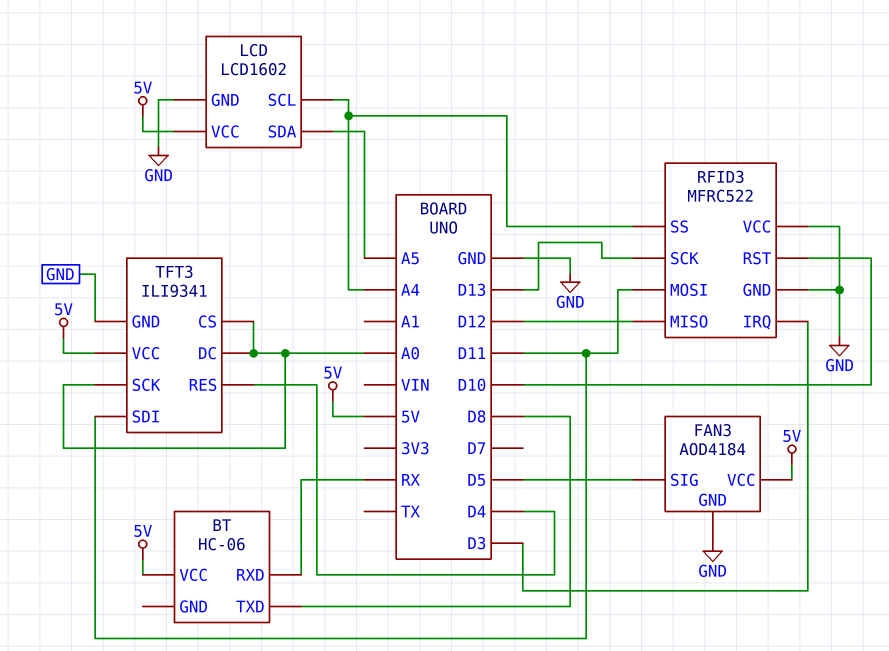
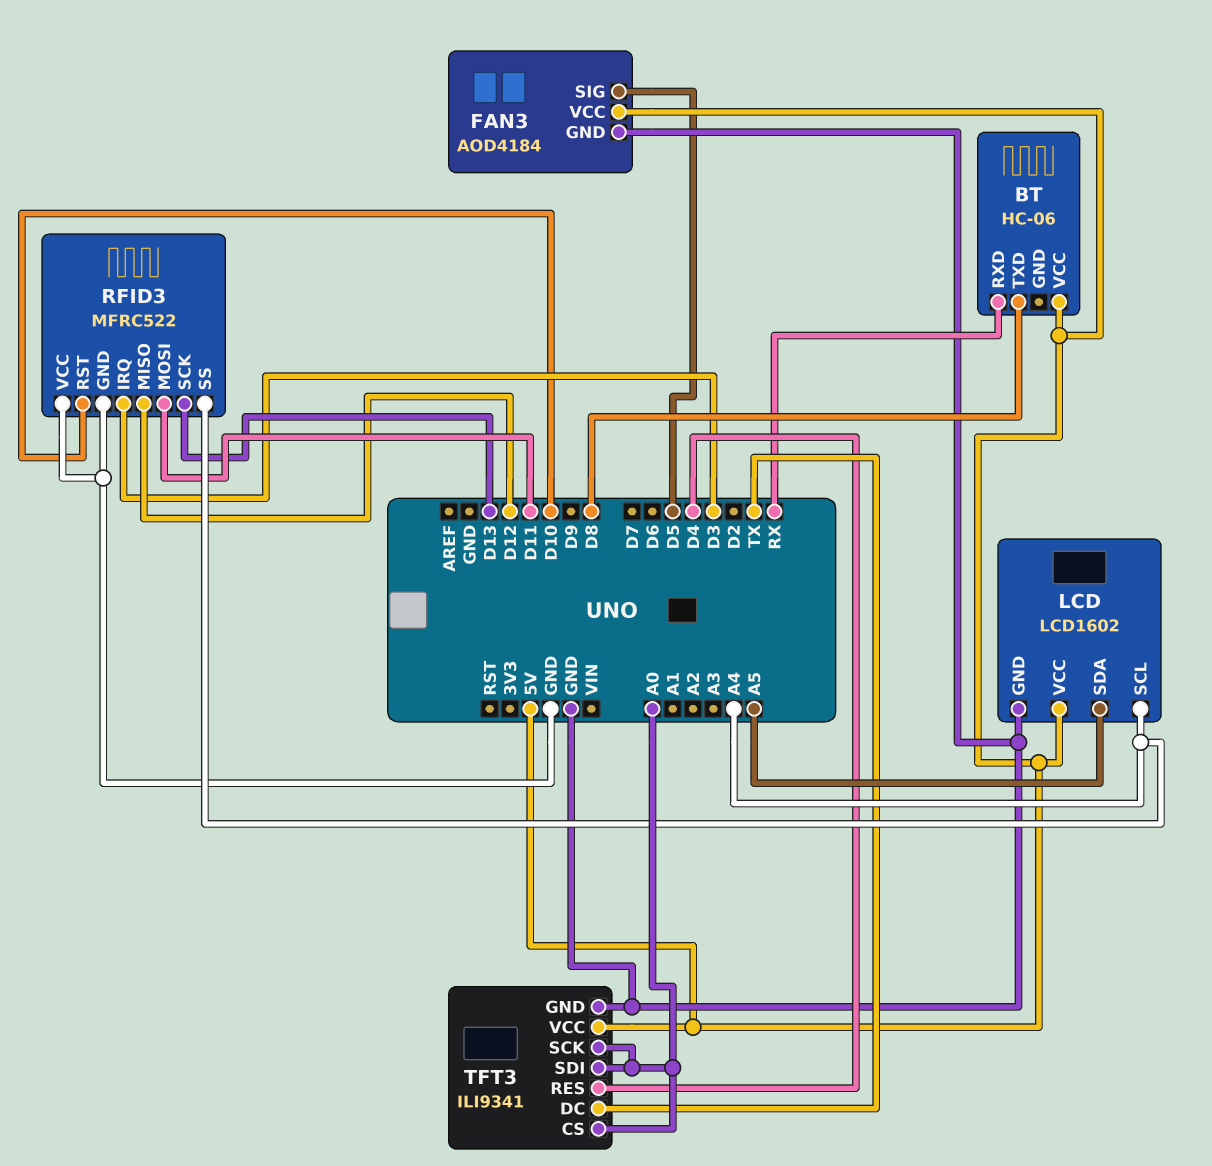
TFT3 pin DC: A0 -> TX
TFT3 pin SDI: D11 -> A0

